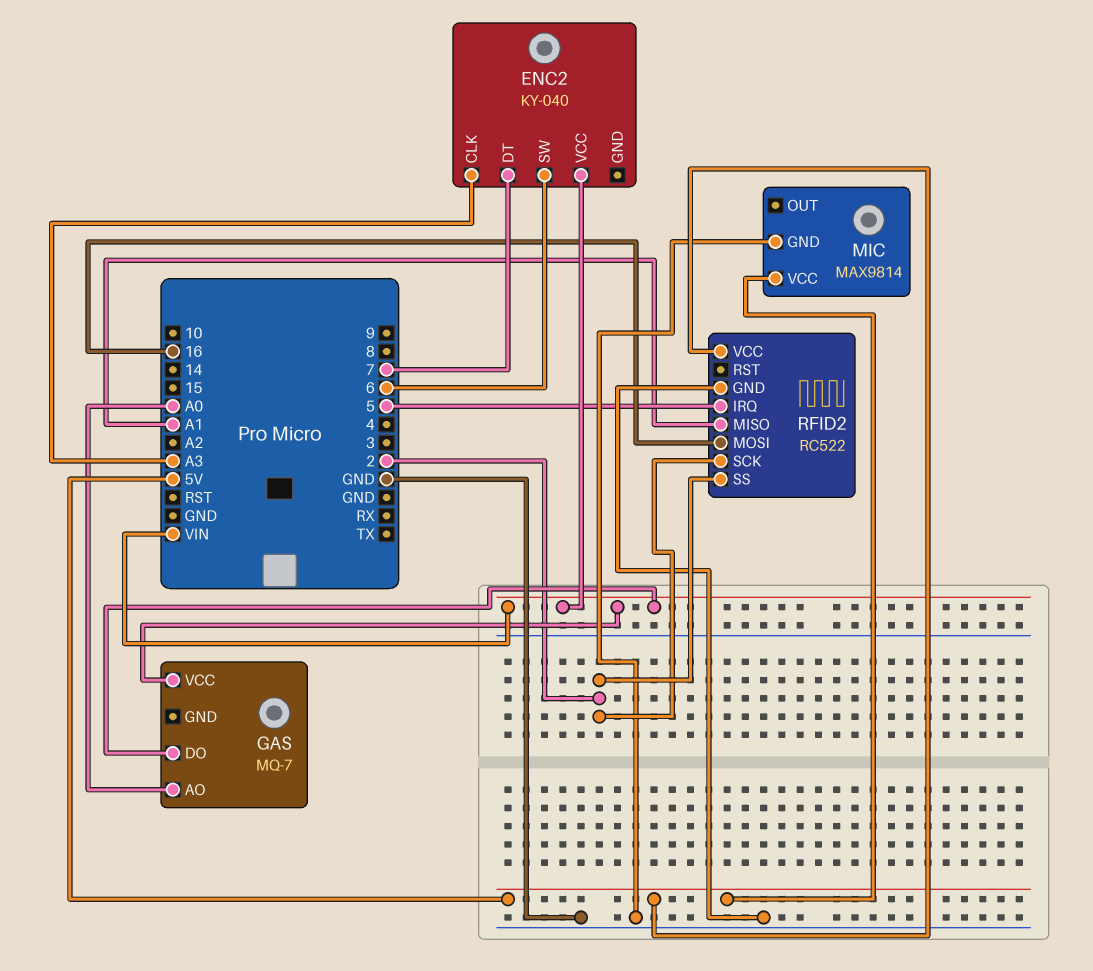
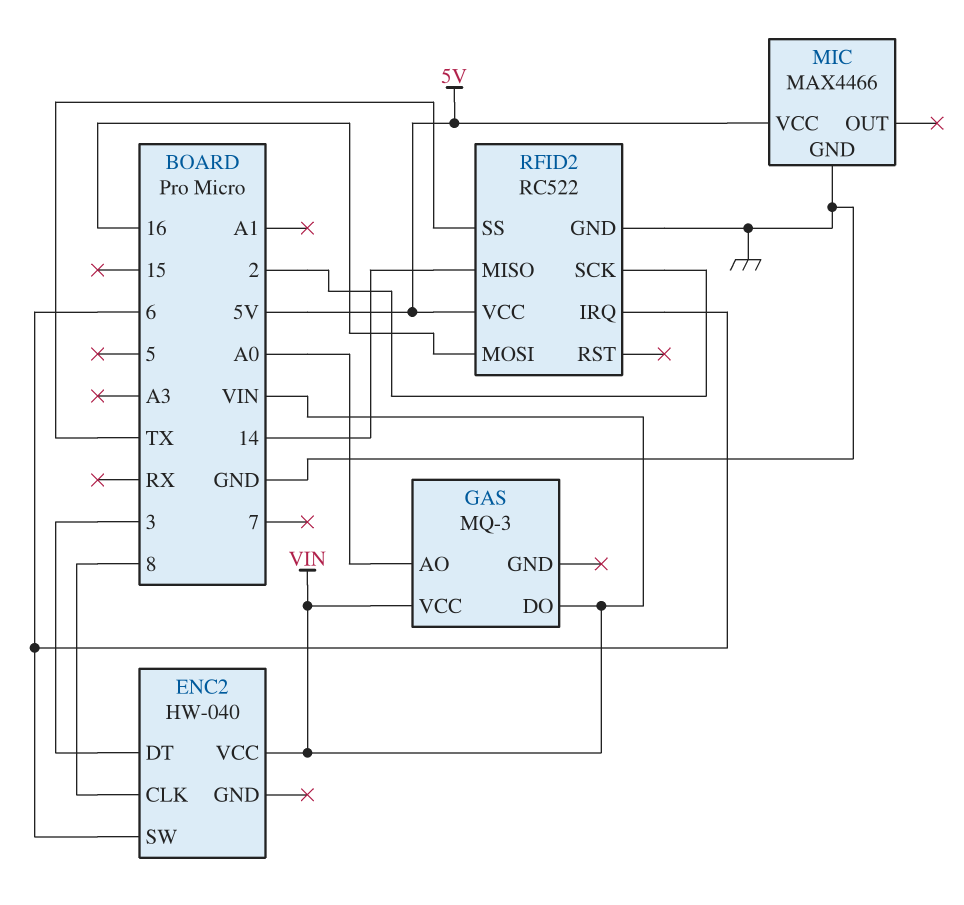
ENC2: KY-040 -> HW-040
ENC2 pin CLK: A3 -> 8
ENC2 pin DT: 7 -> 3
GAS: MQ-7 -> MQ-3
MIC: MAX9814 -> MAX4466
RFID2 pin IRQ: 5 -> 6
RFID2 pin MISO: A1 -> 14
RFID2 pin SS: 2 -> TX

